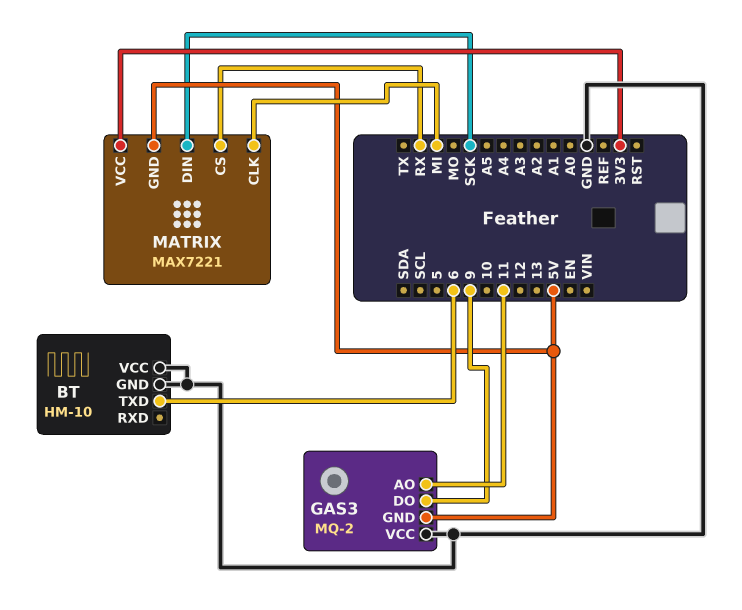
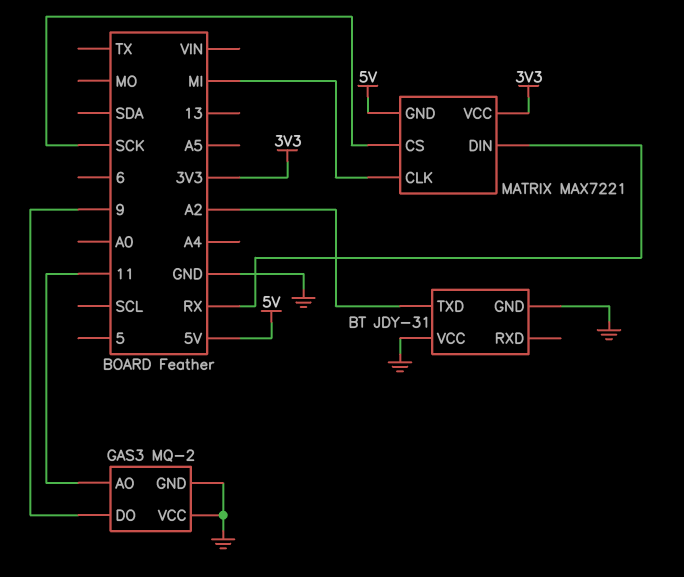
BT: HM-10 -> JDY-31
BT pin TXD: 6 -> A2
GAS3 pin GND: 5V -> GND
MATRIX pin CS: RX -> SCK
MATRIX pin DIN: SCK -> RX

